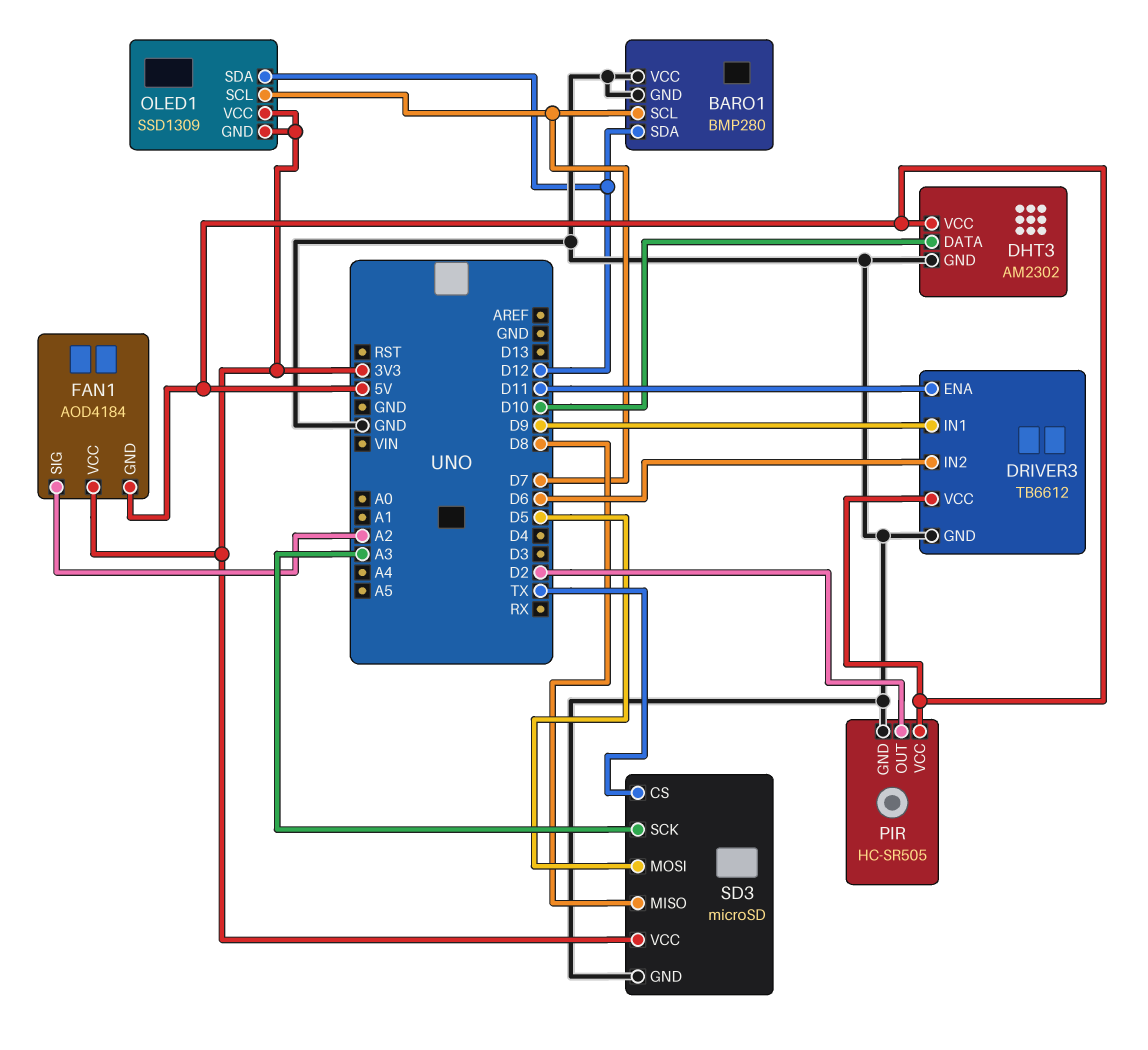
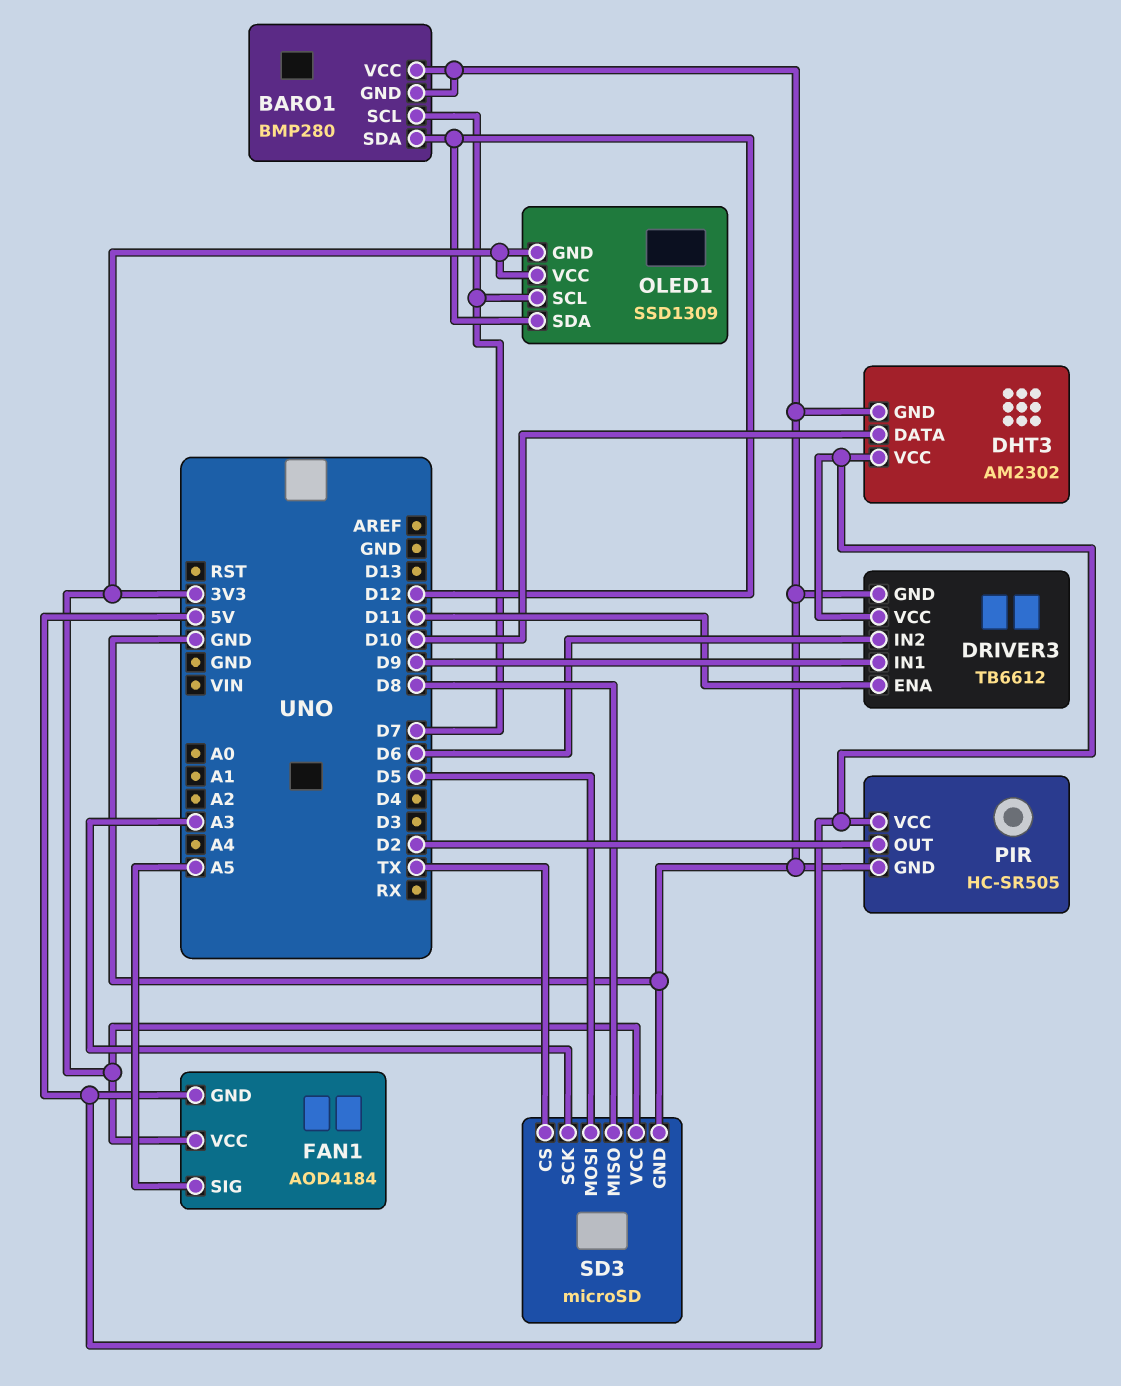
FAN1 pin SIG: A2 -> A5

